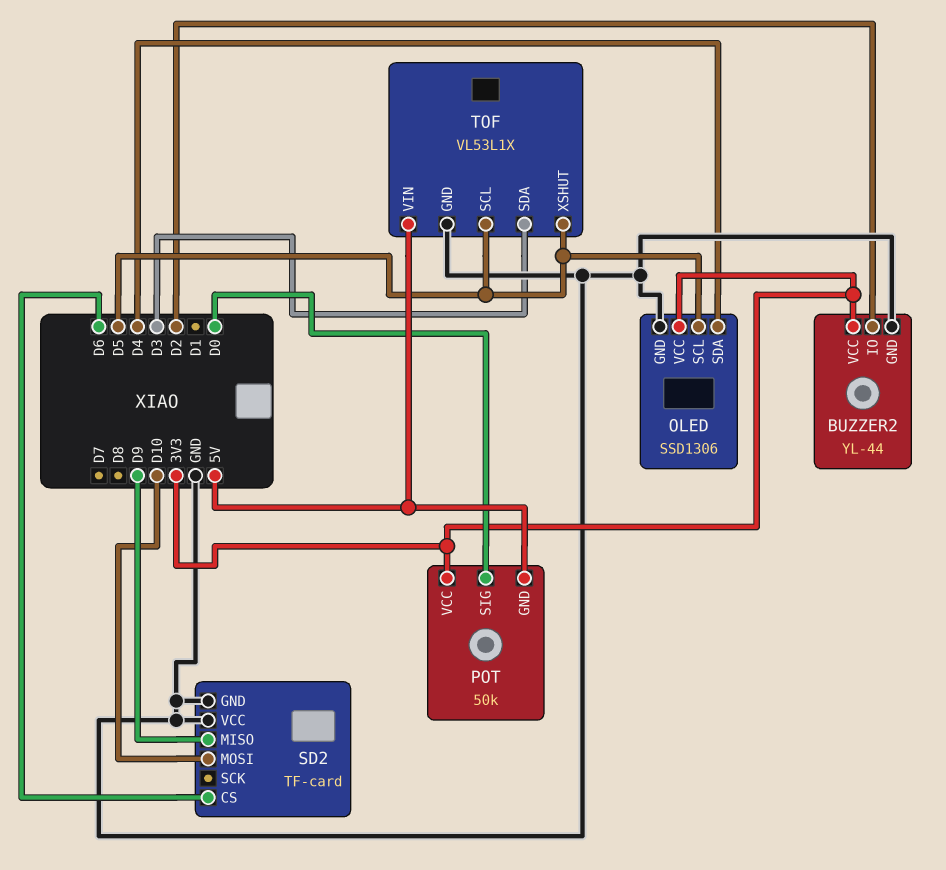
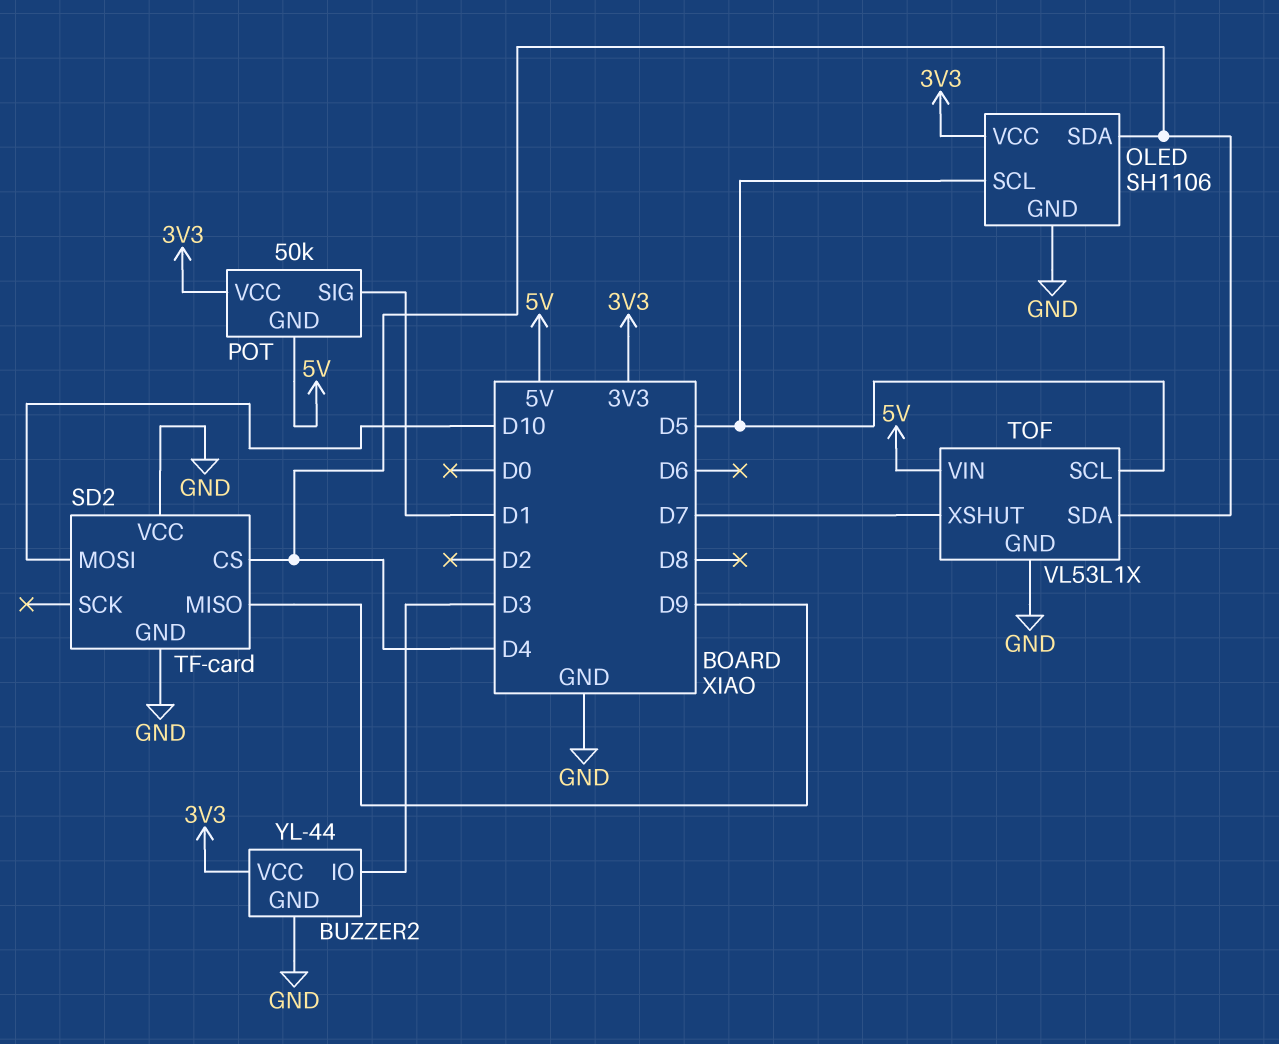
BUZZER2 pin IO: D2 -> D3
OLED: SSD1306 -> SH1106
POT pin SIG: D0 -> D1
SD2 pin CS: D6 -> D4
TOF pin SDA: D3 -> D4
TOF pin XSHUT: D5 -> D7

